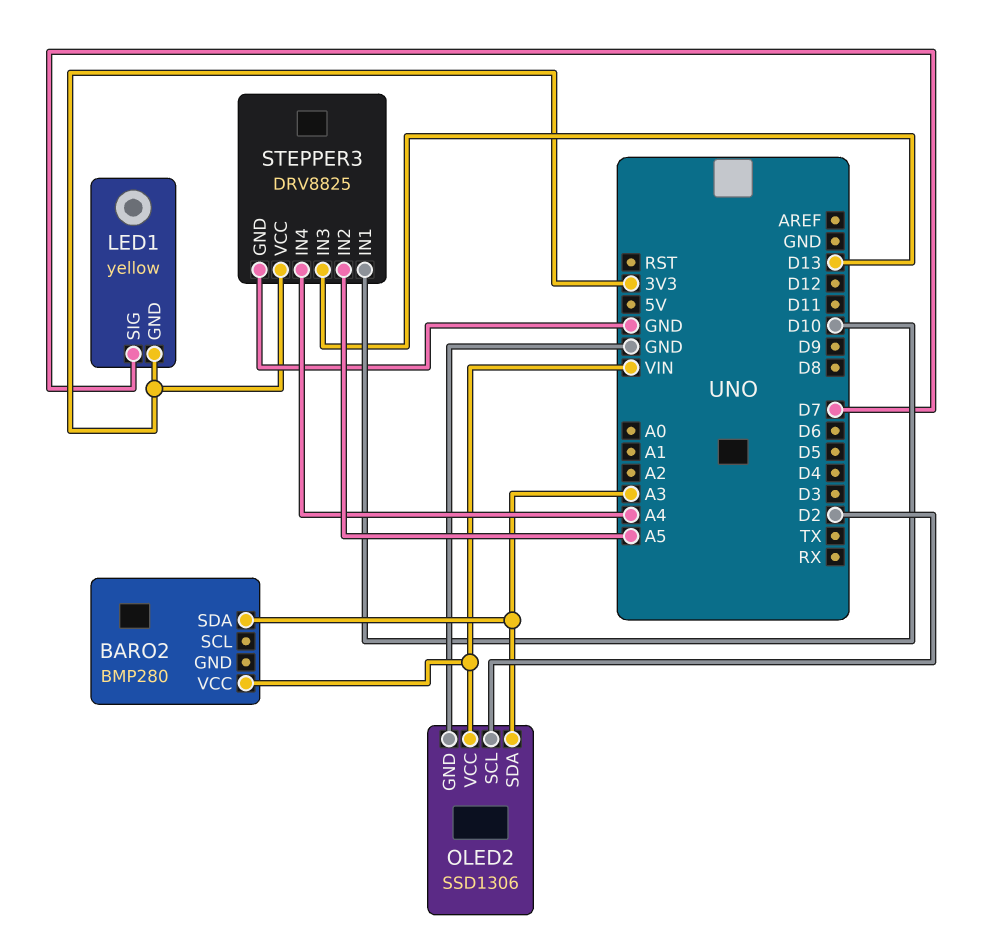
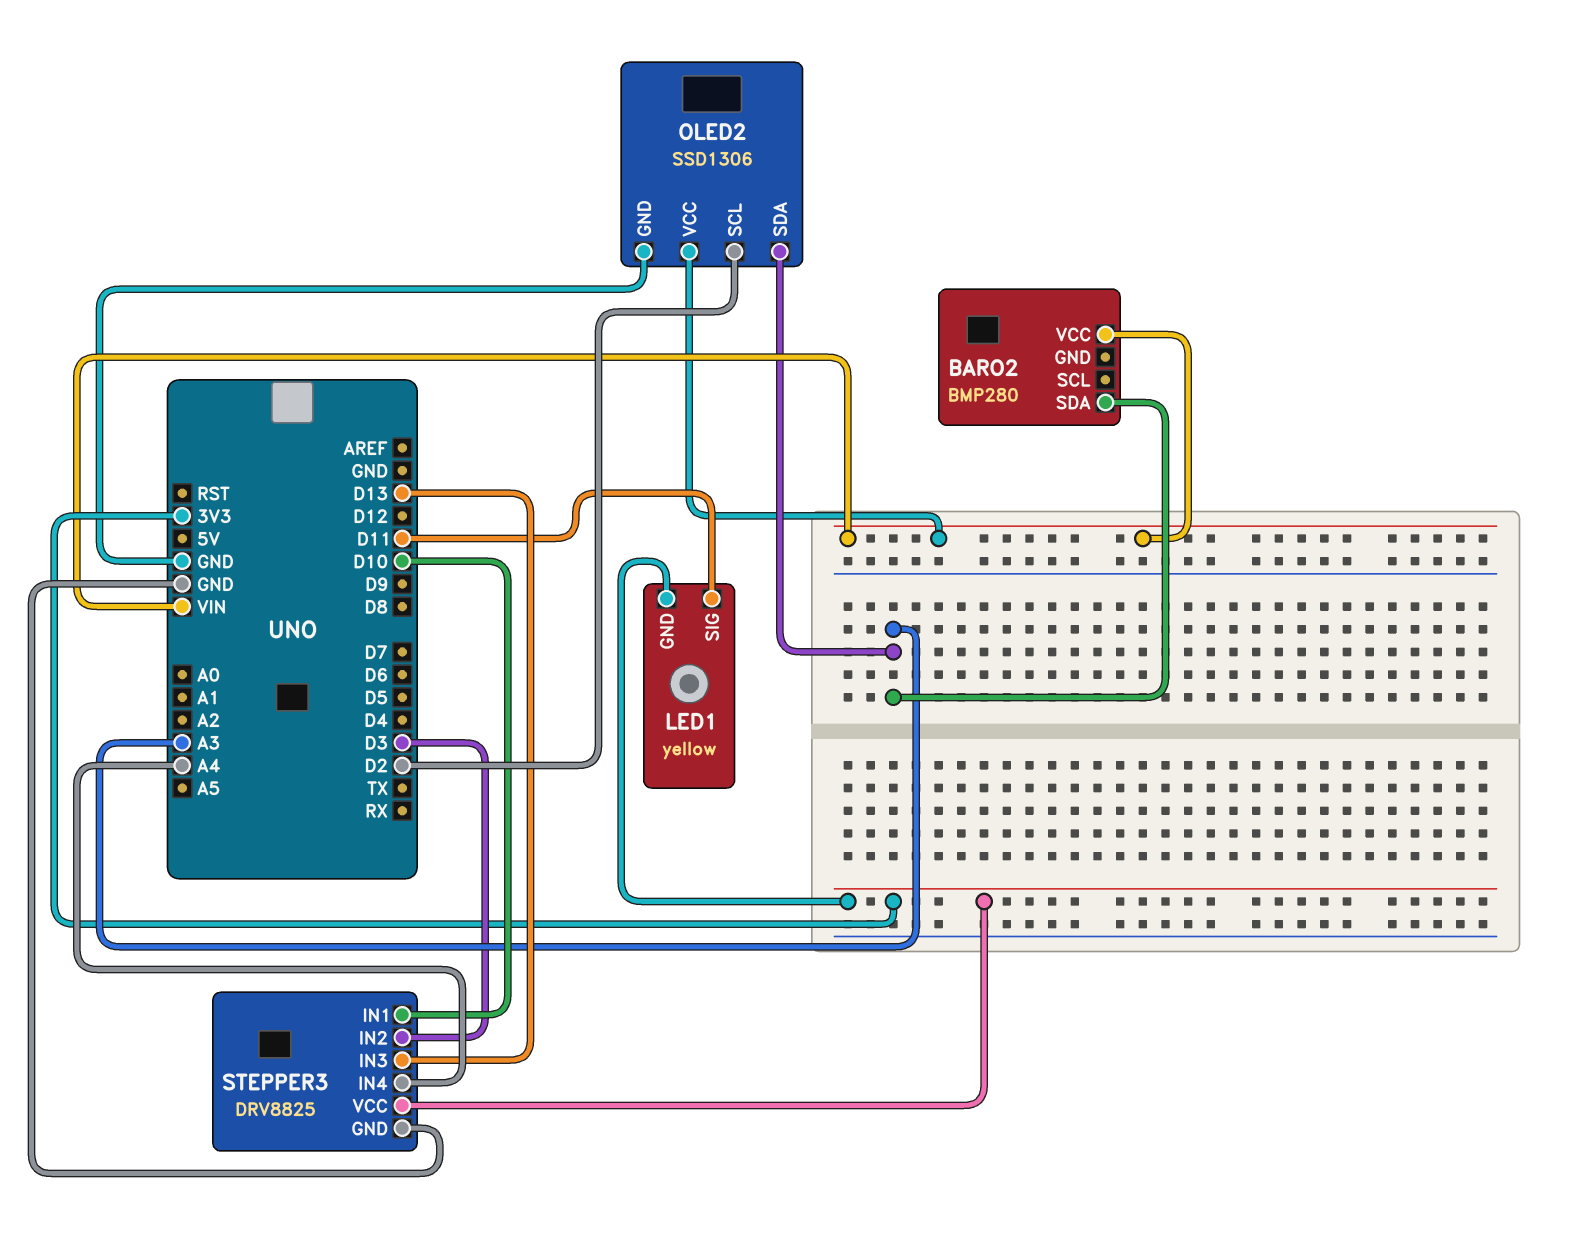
LED1 pin SIG: D7 -> D11
STEPPER3 pin IN2: A5 -> D3

